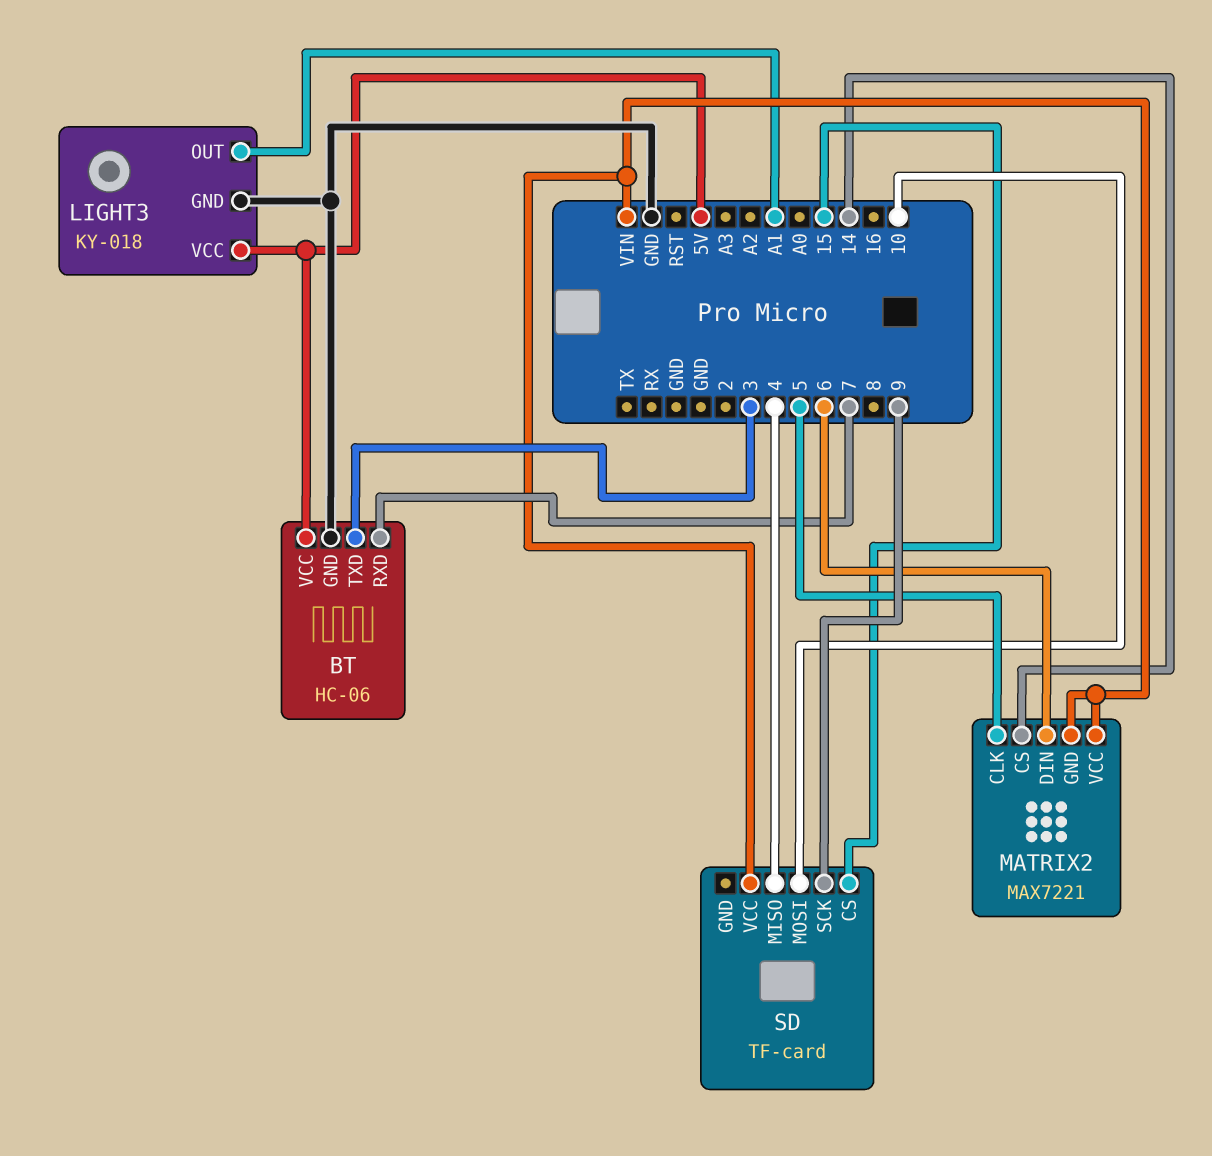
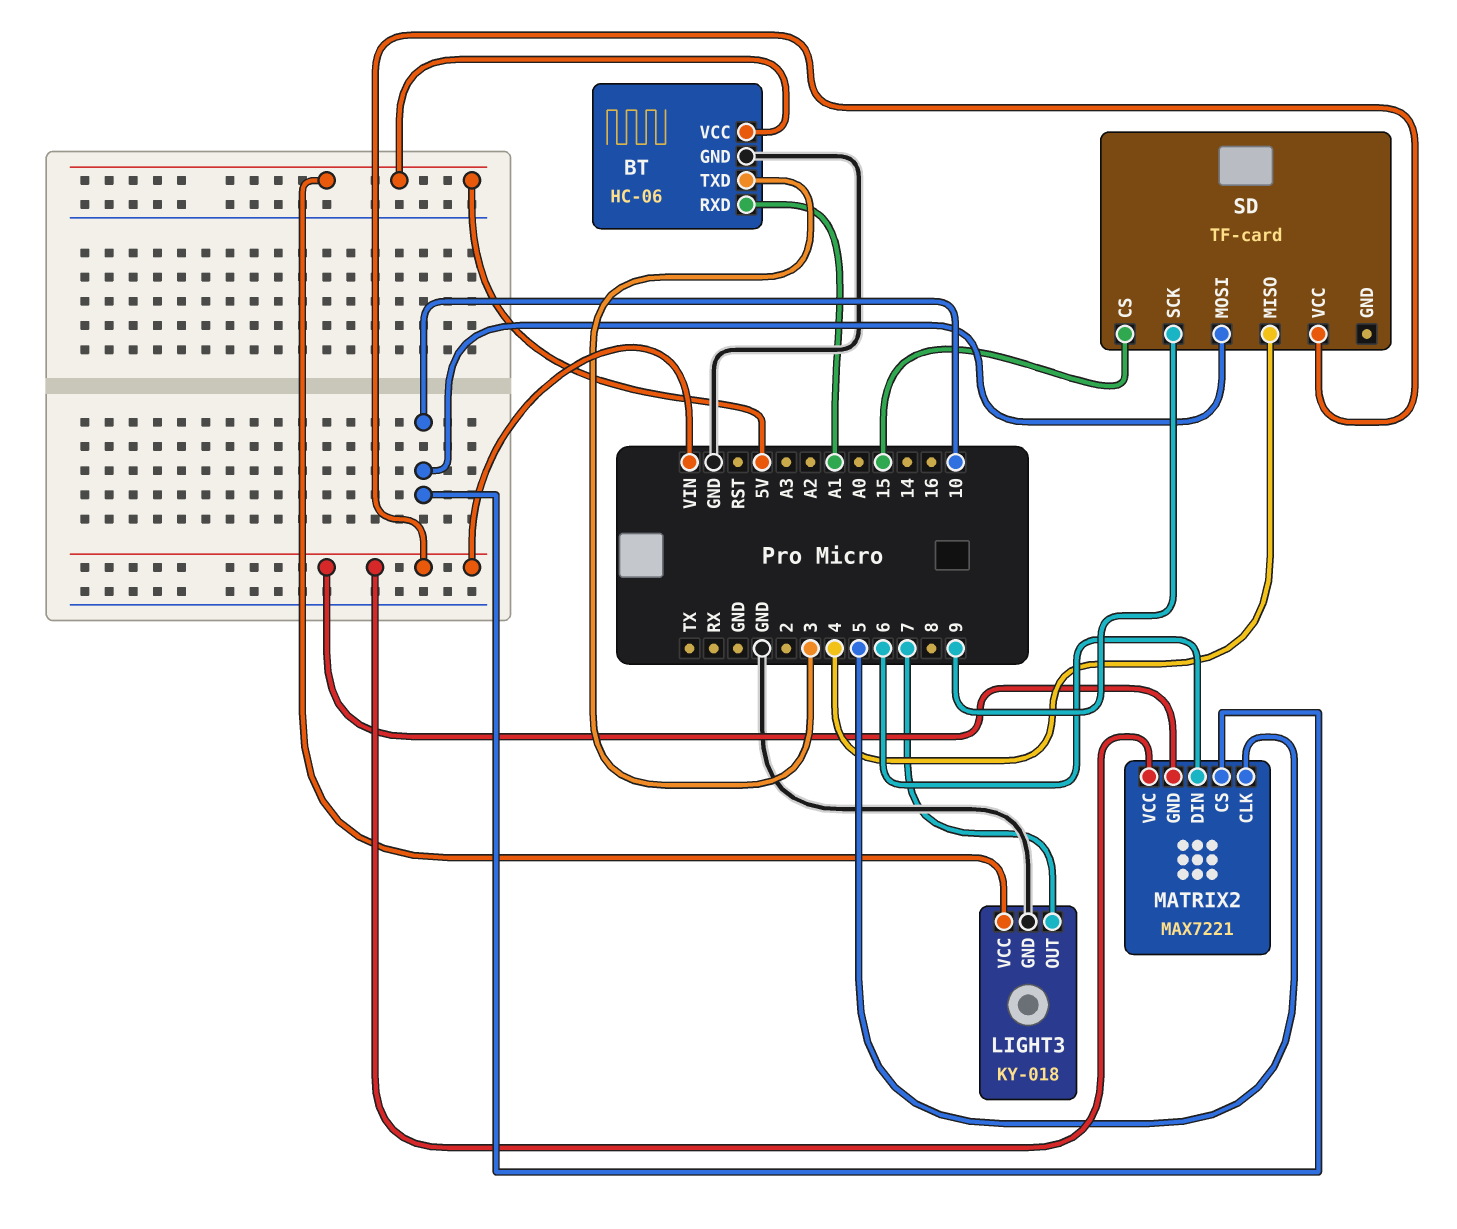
BT pin RXD: 7 -> A1
LIGHT3 pin OUT: A1 -> 7
MATRIX2 pin CS: 14 -> 10

